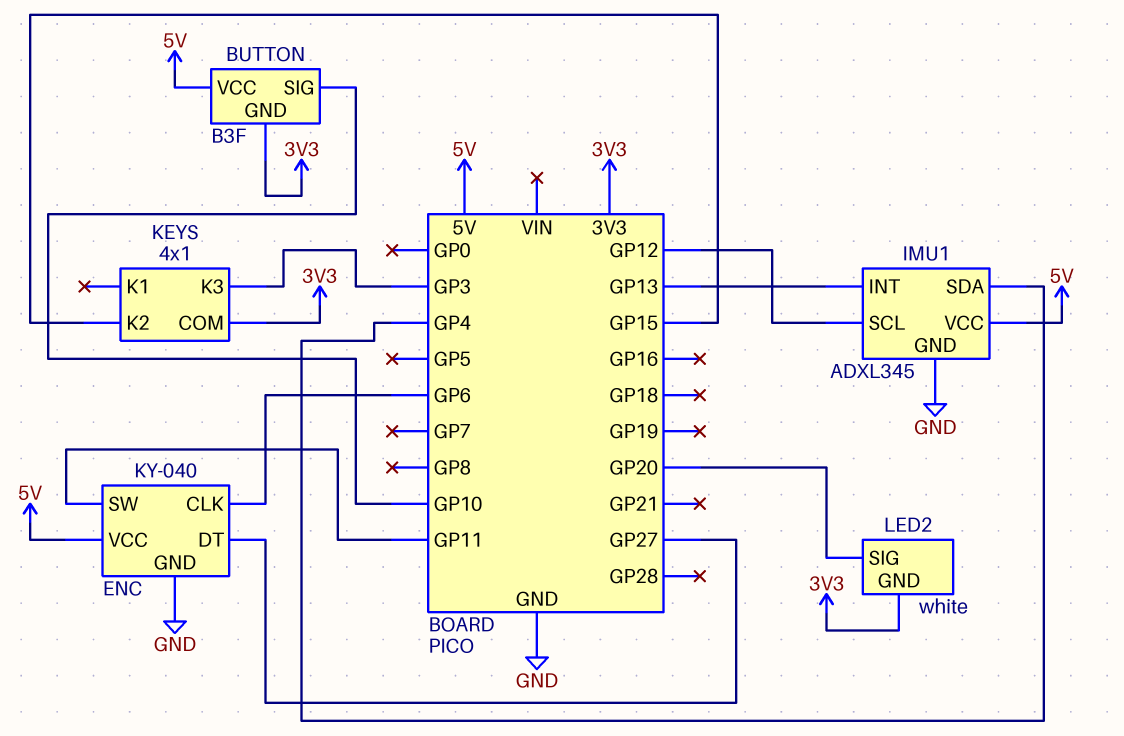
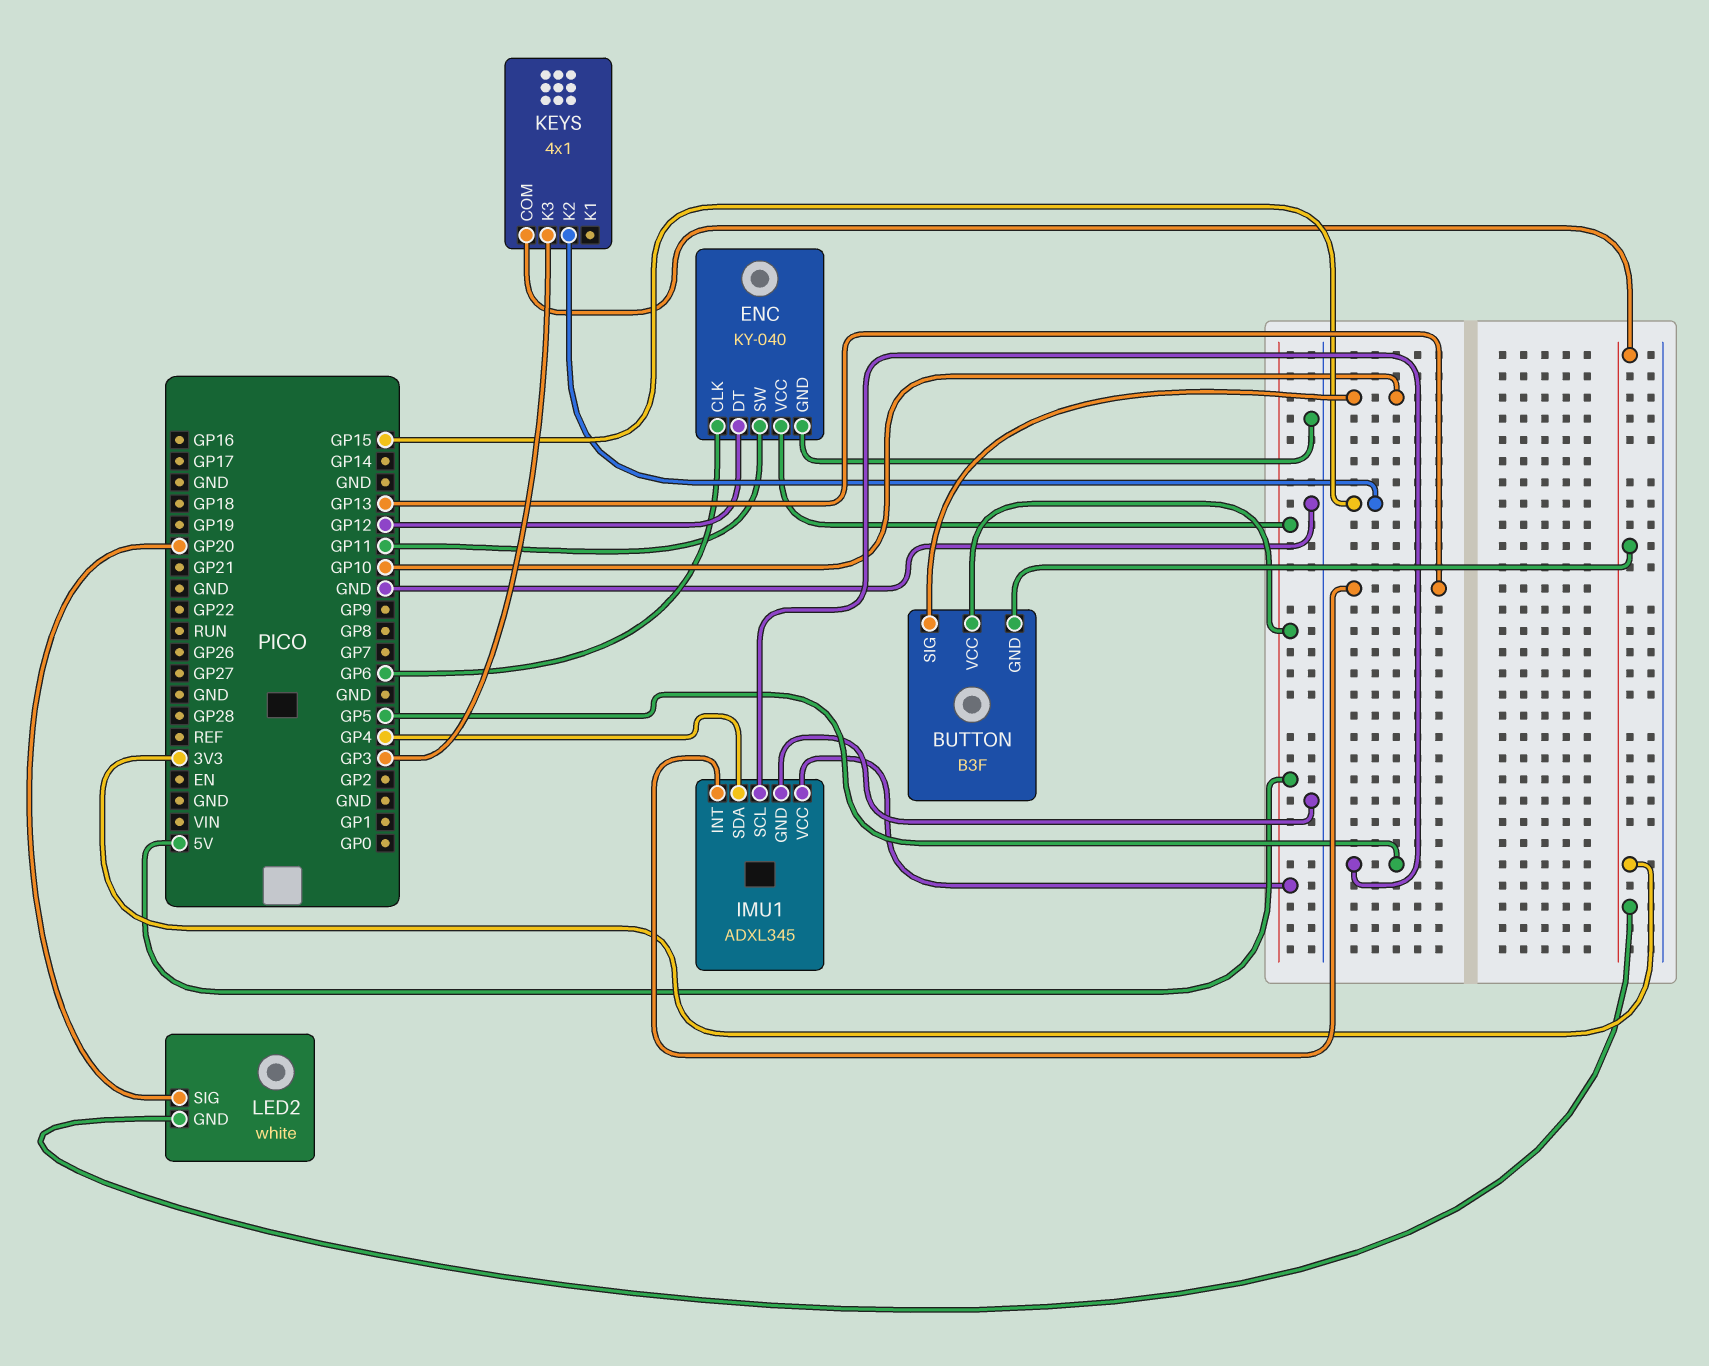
ENC pin DT: GP27 -> GP12
IMU1 pin SCL: GP12 -> GP5

